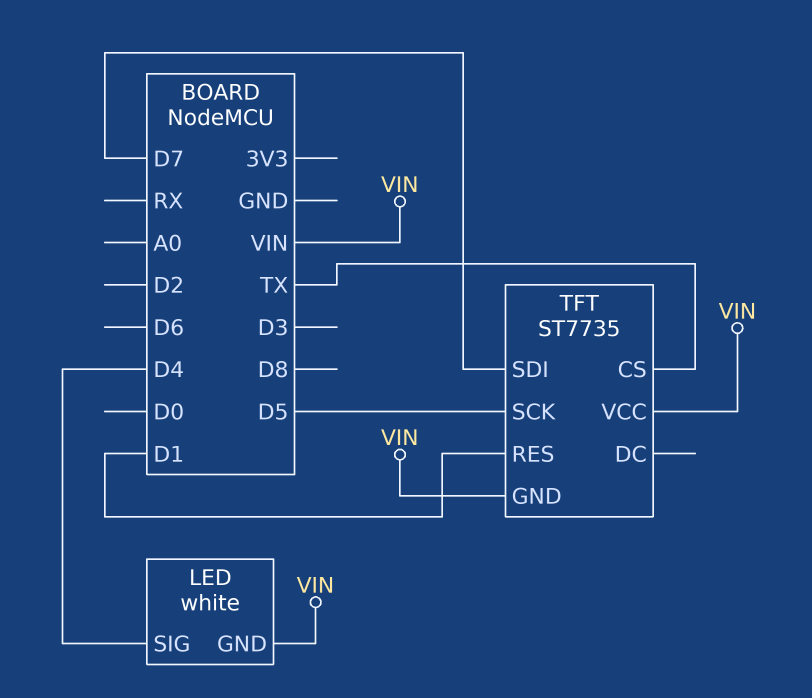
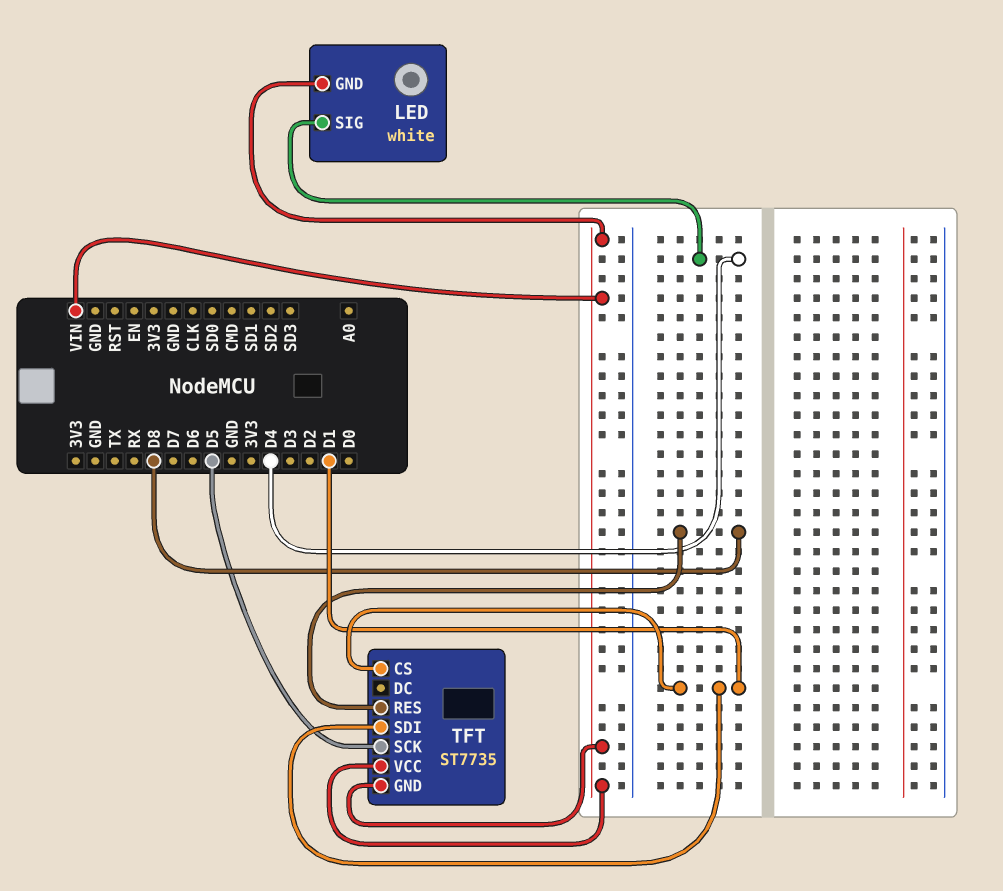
TFT pin CS: TX -> D1
TFT pin RES: D1 -> D8
TFT pin SDI: D7 -> D1

